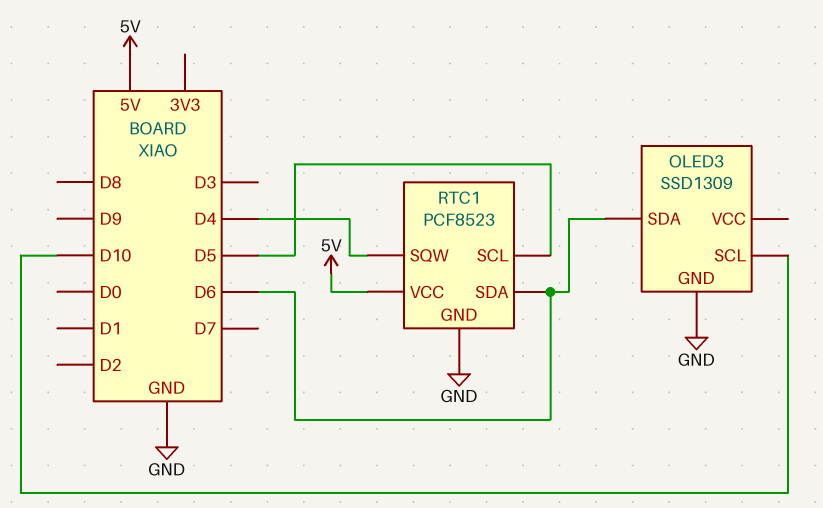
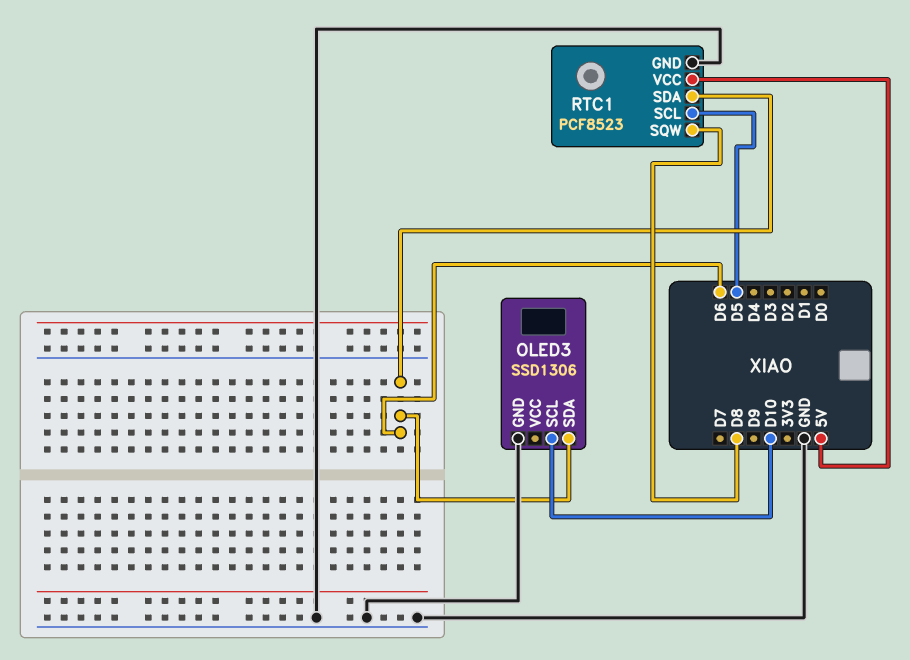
OLED3: SSD1309 -> SSD1306
RTC1 pin SQW: D4 -> D8

